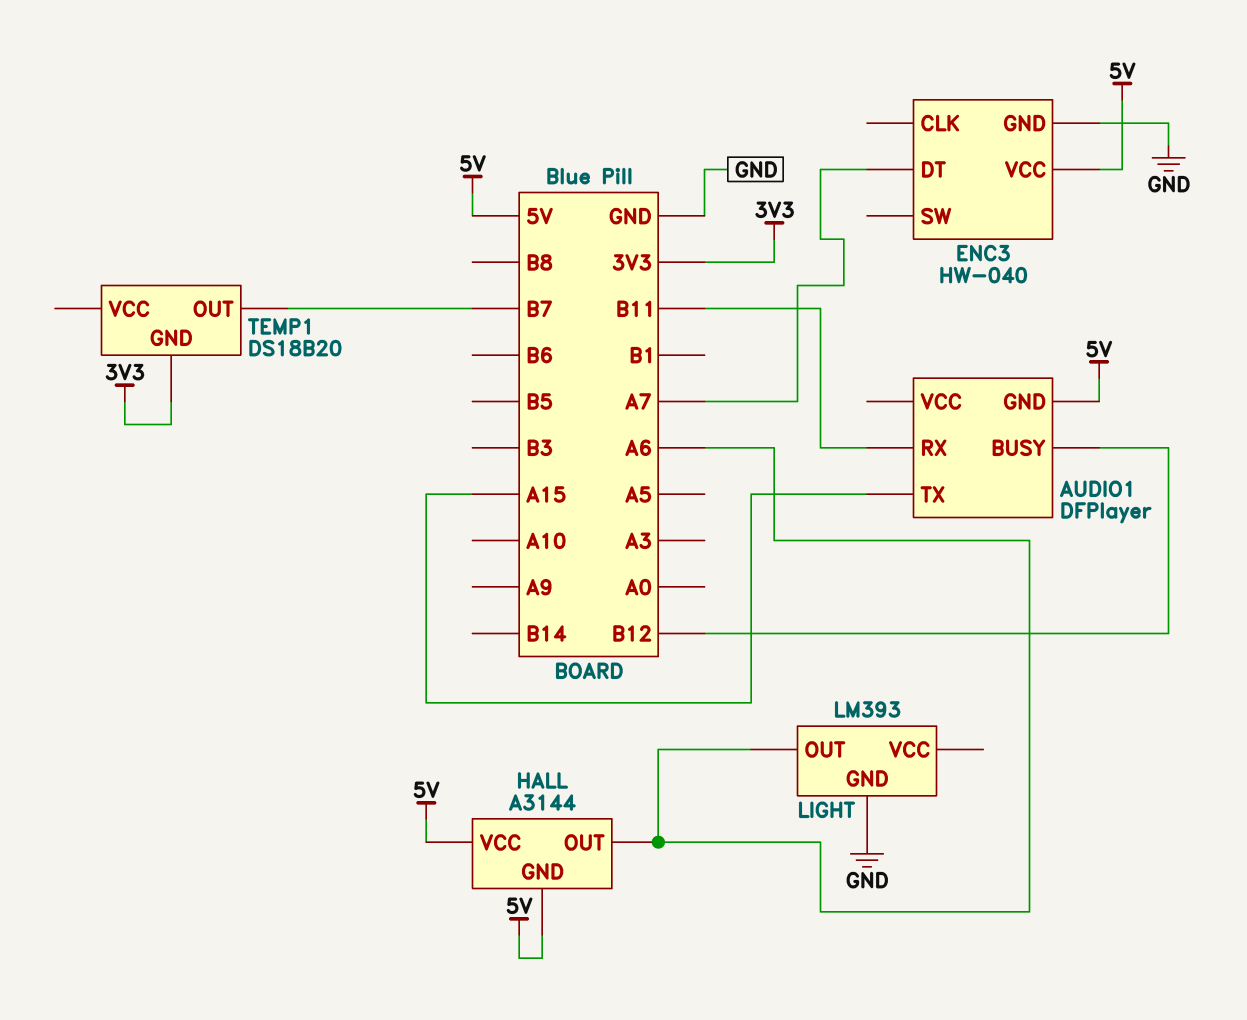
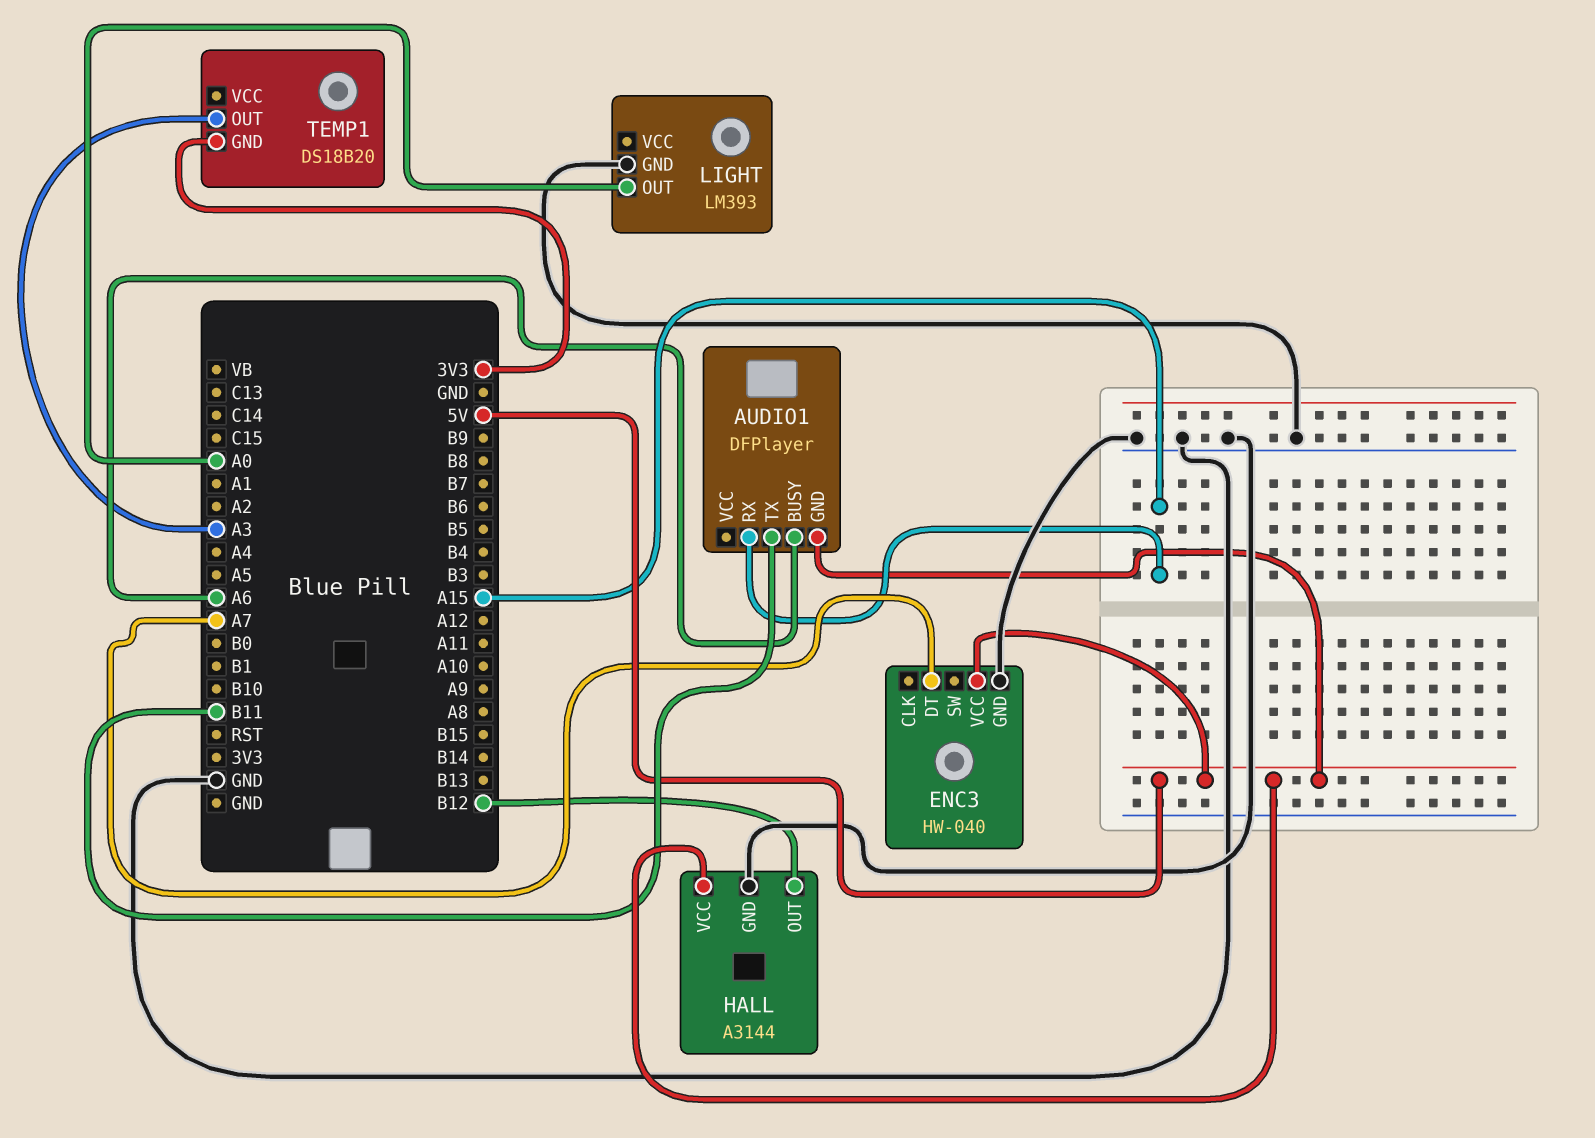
AUDIO1 pin BUSY: B12 -> A6
AUDIO1 pin RX: B11 -> A15
AUDIO1 pin TX: A15 -> B11
HALL pin GND: 5V -> GND
HALL pin OUT: A6 -> B12
LIGHT pin OUT: A6 -> A0
TEMP1 pin OUT: B7 -> A3

